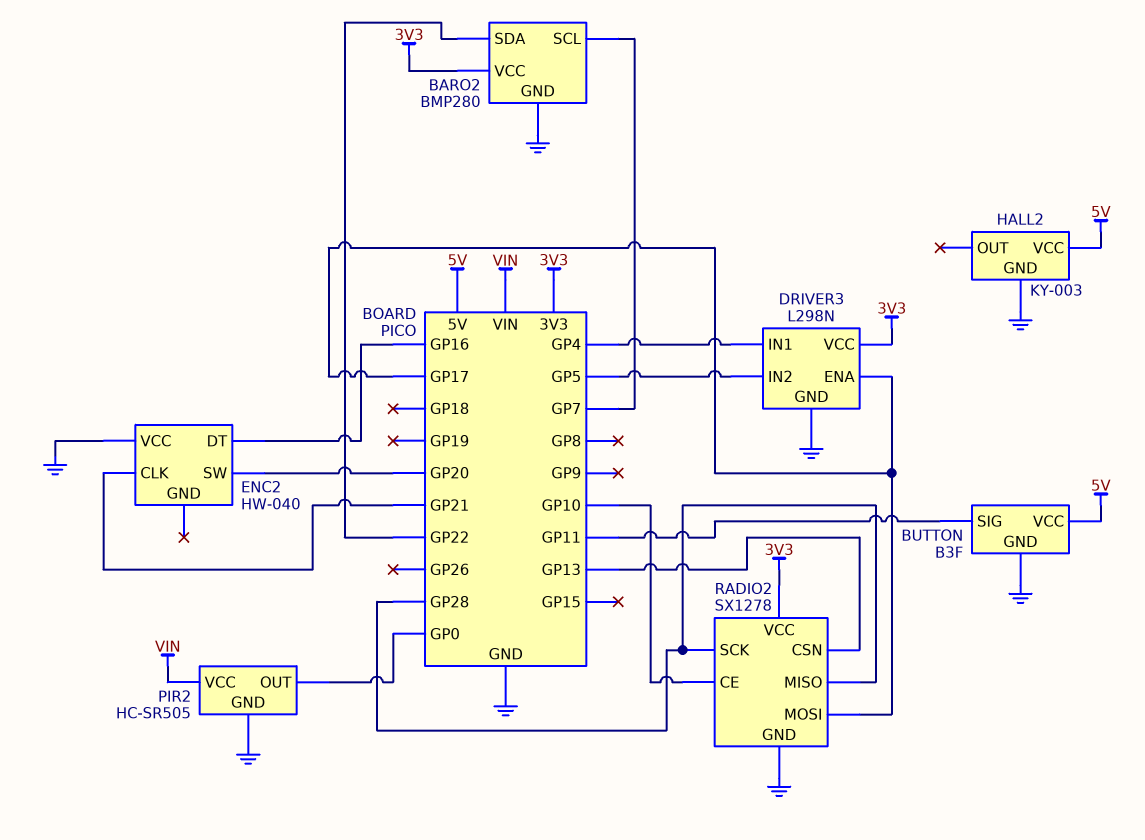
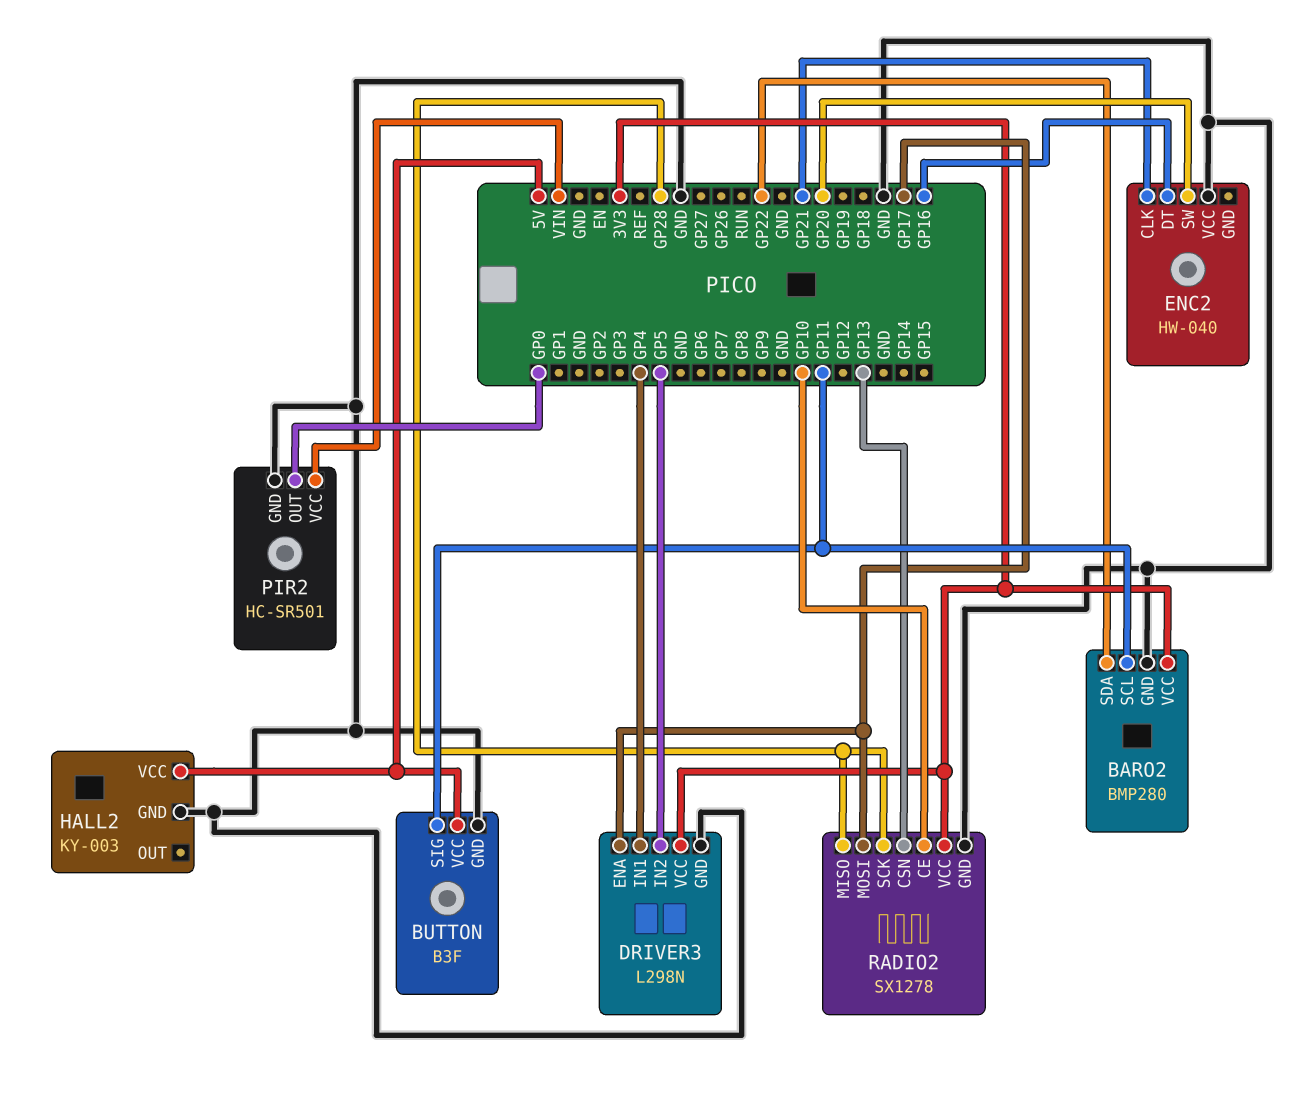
BARO2 pin SCL: GP7 -> GP11
PIR2: HC-SR505 -> HC-SR501

